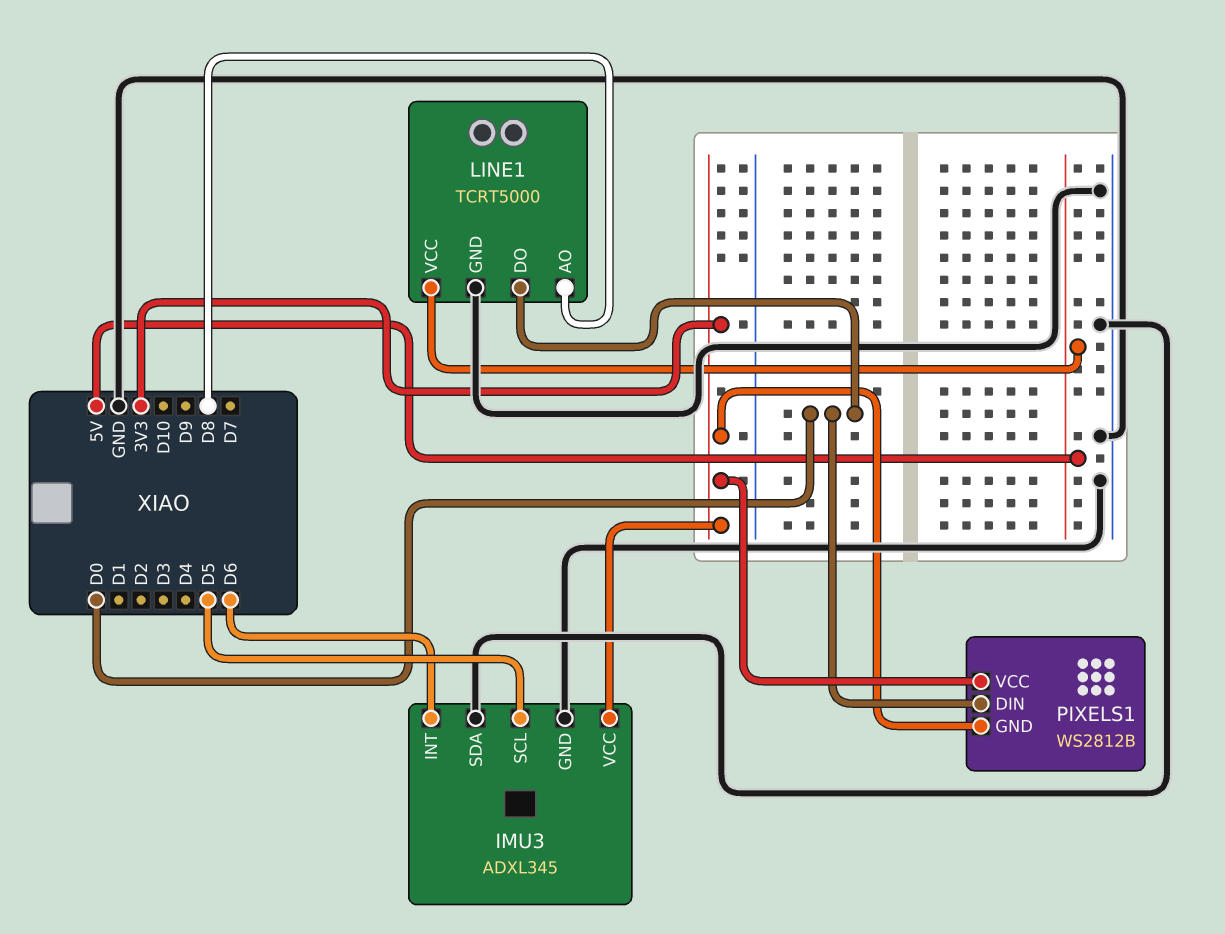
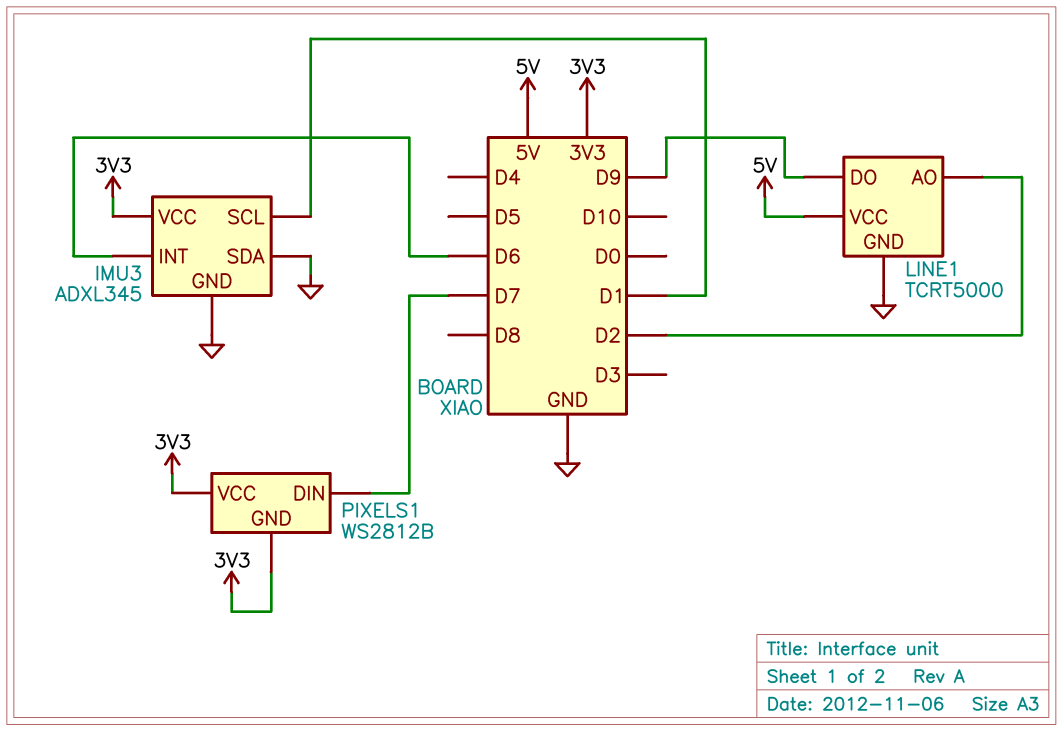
IMU3 pin SCL: D5 -> D1
LINE1 pin AO: D8 -> D2
LINE1 pin DO: D0 -> D9
PIXELS1 pin DIN: D0 -> D7

